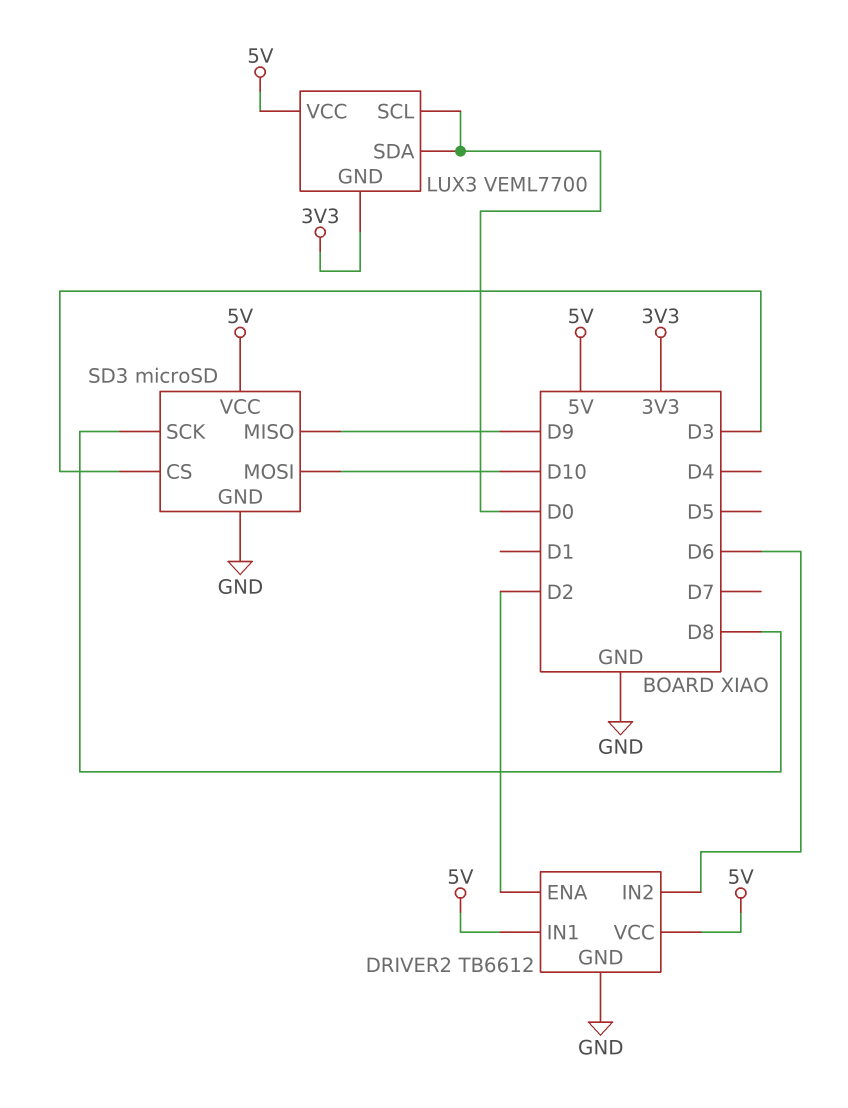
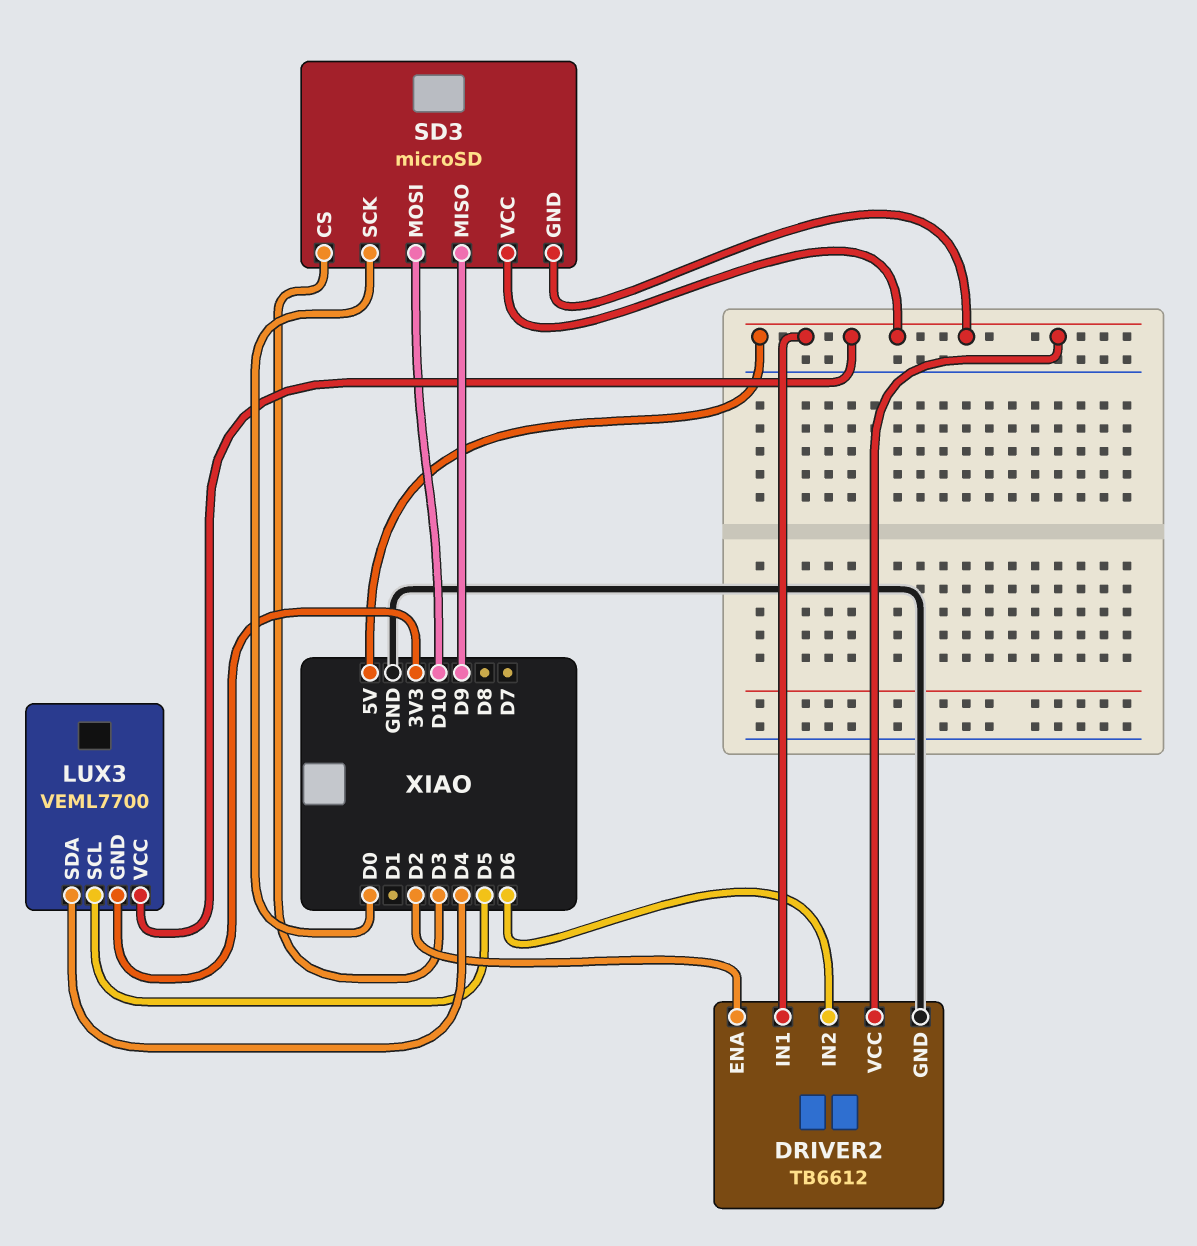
LUX3 pin SCL: D0 -> D5
LUX3 pin SDA: D0 -> D4
SD3 pin GND: GND -> 5V
SD3 pin SCK: D8 -> D0

